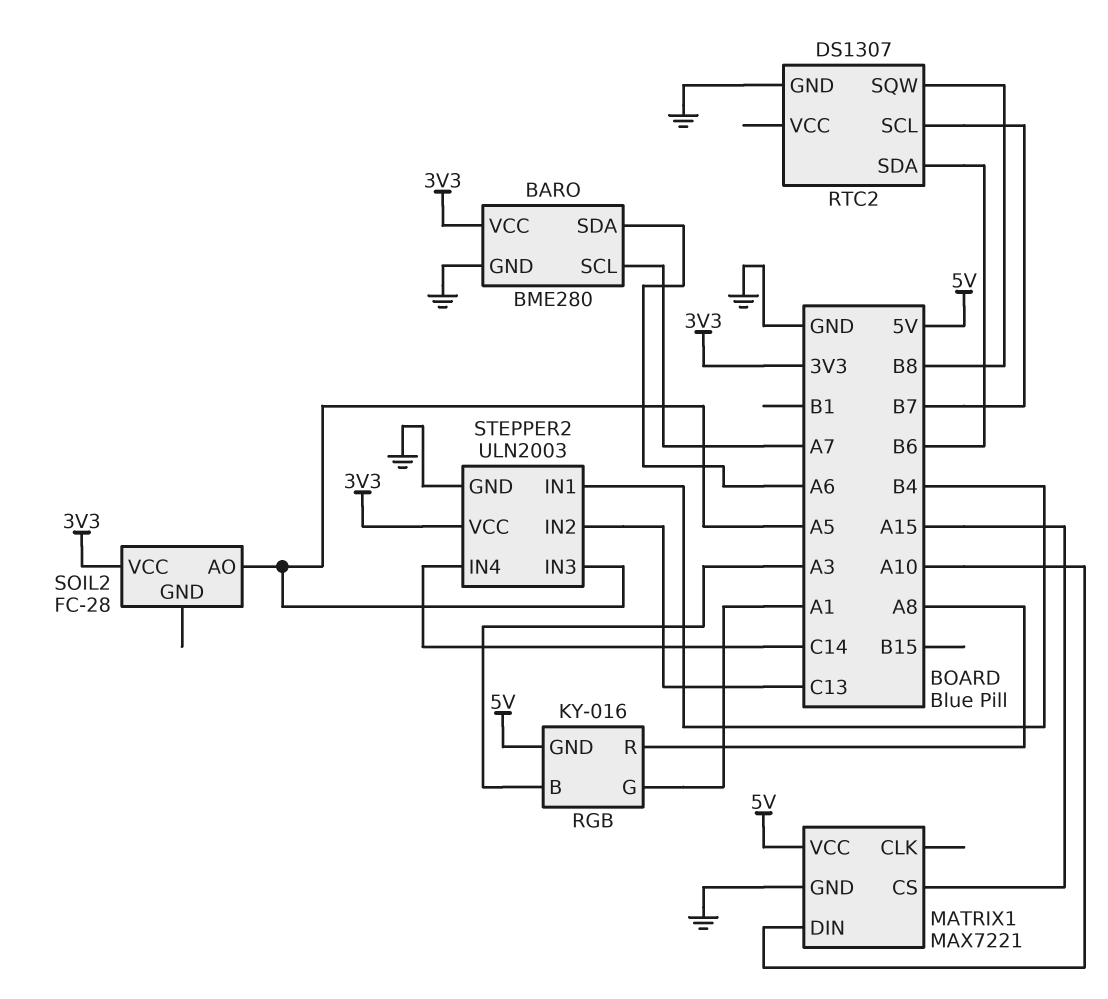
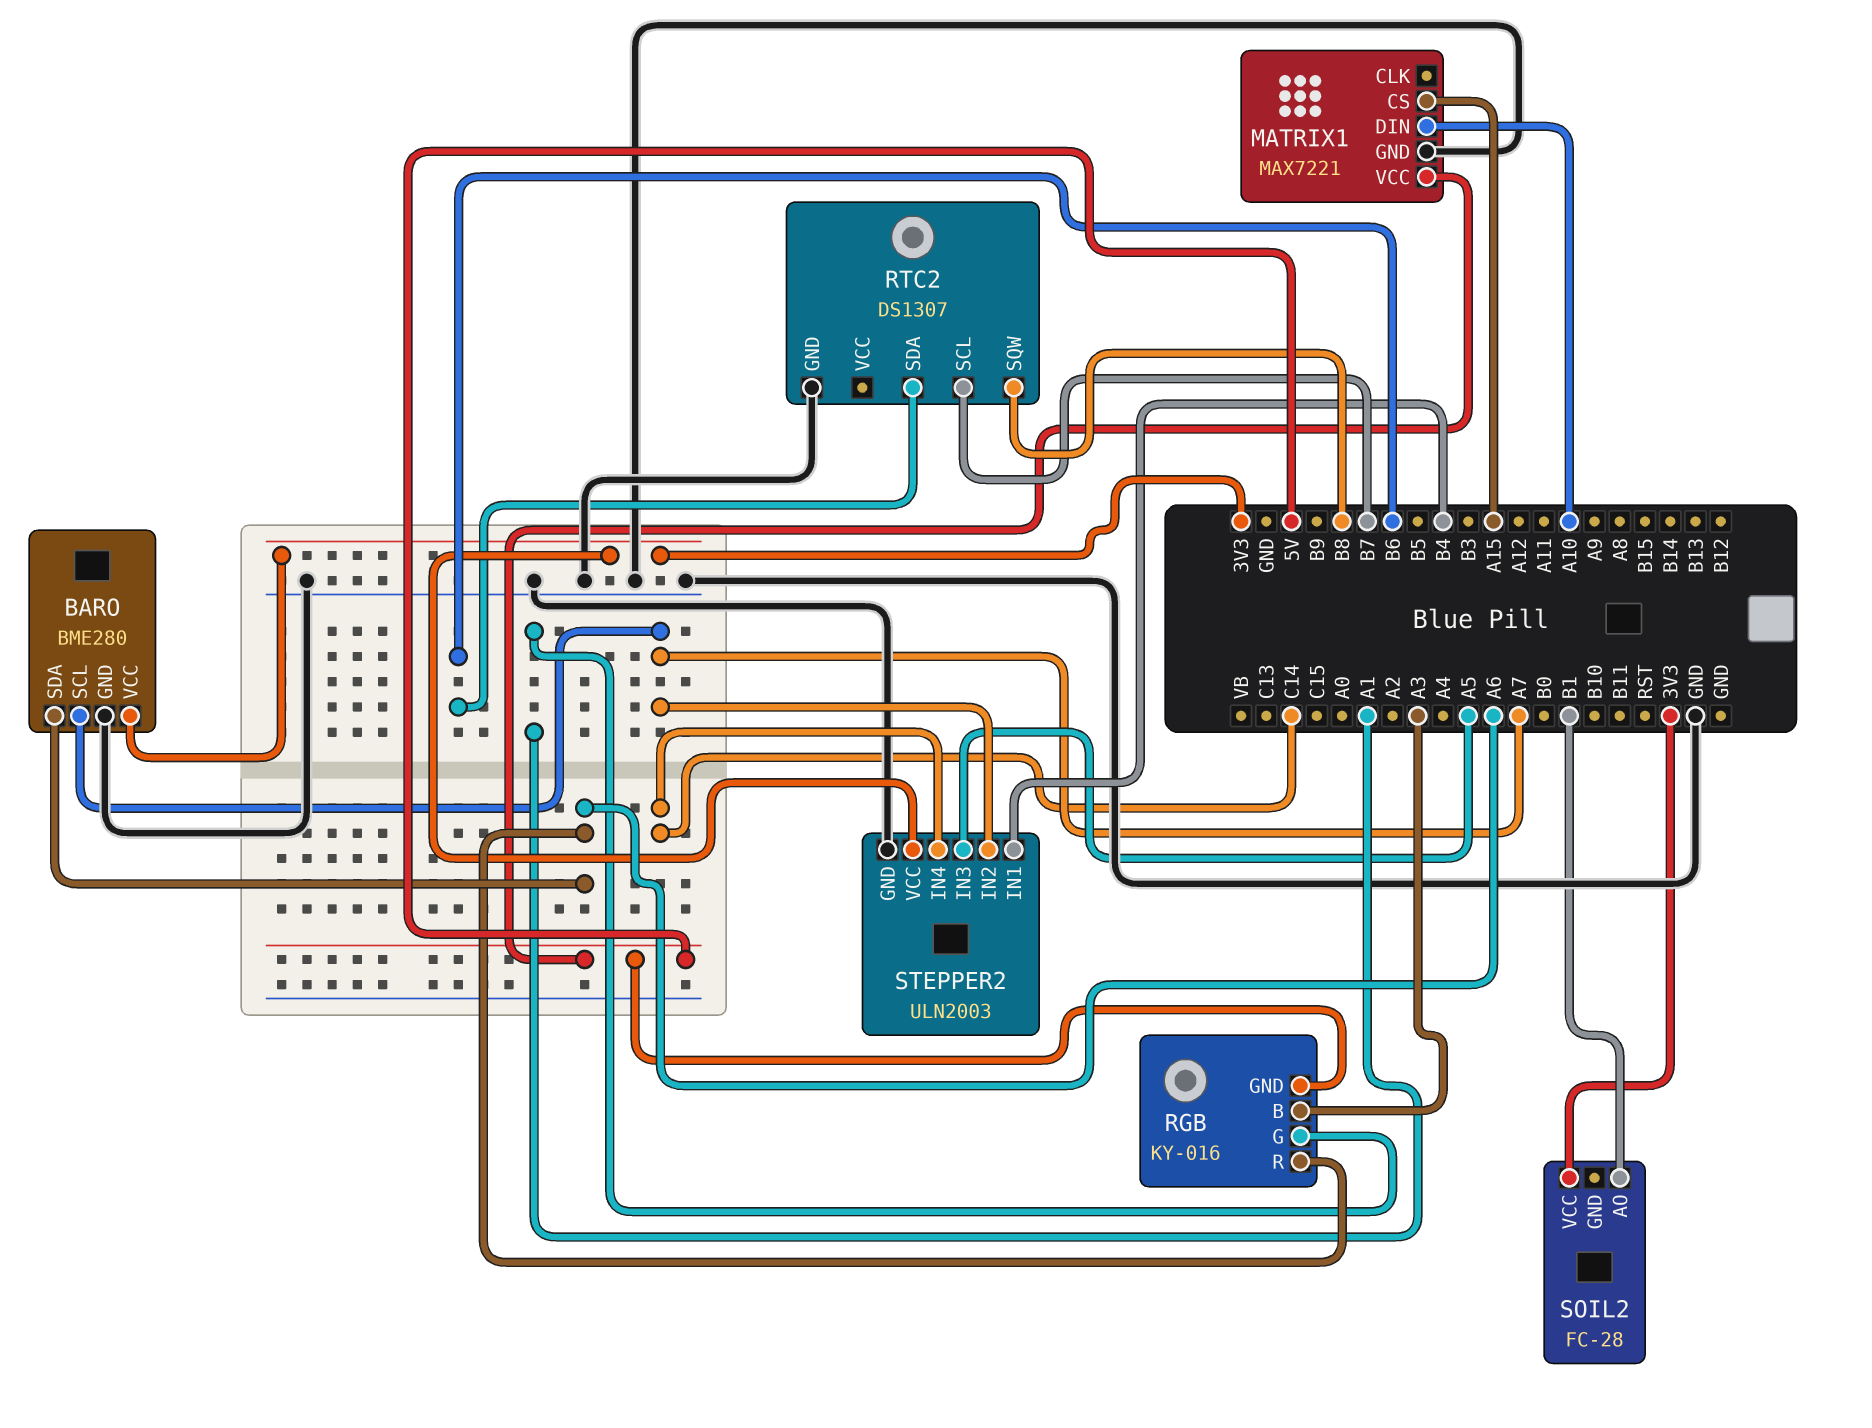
RGB pin R: A8 -> A6
SOIL2 pin AO: A5 -> B1
STEPPER2 pin IN2: C13 -> A7

